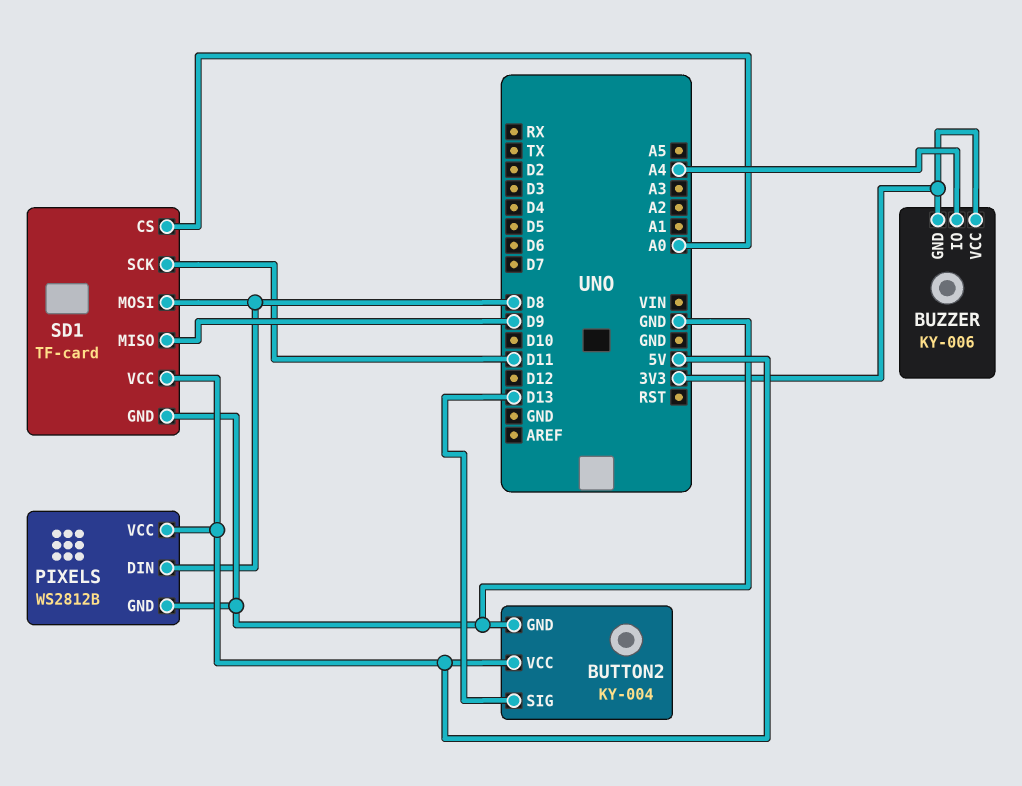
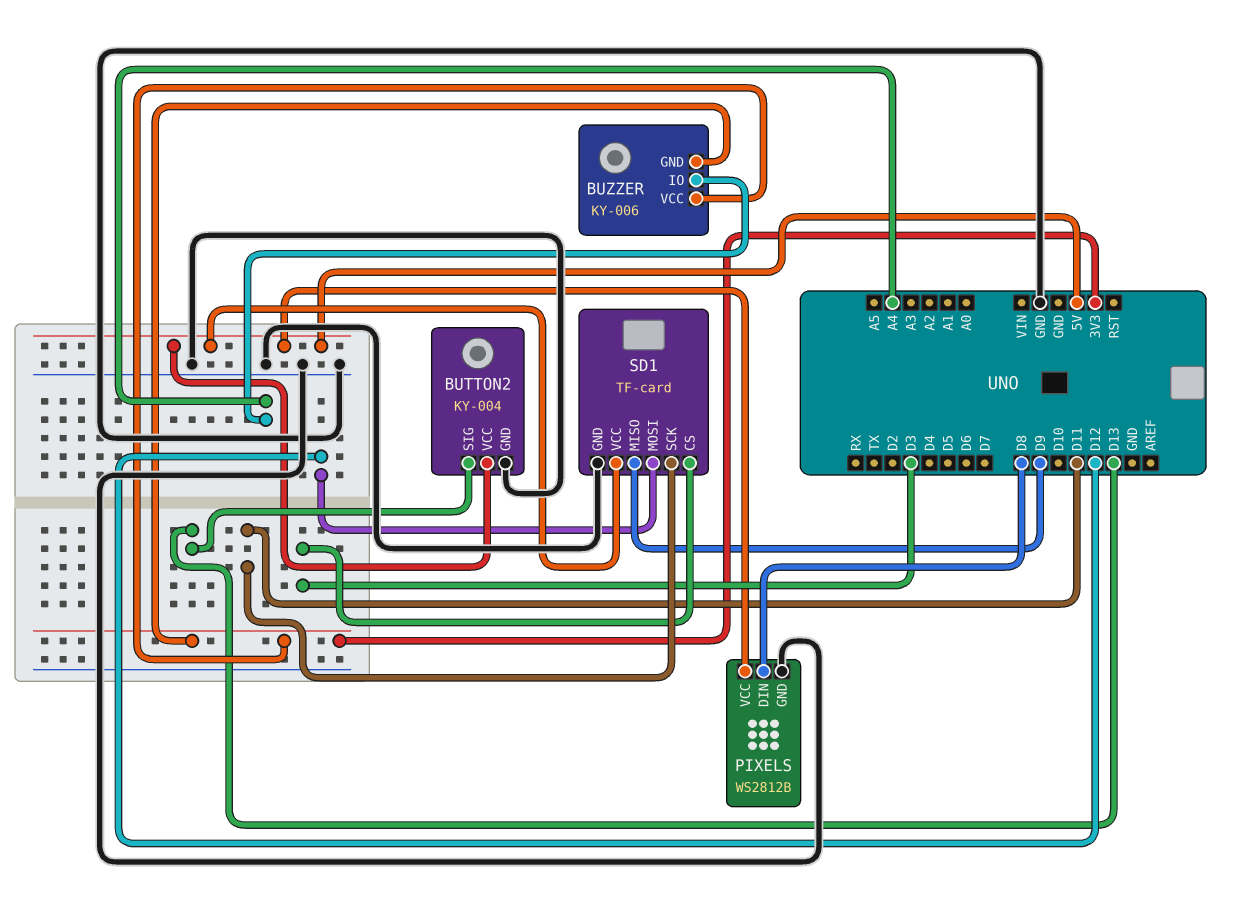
SD1 pin CS: A0 -> D3
SD1 pin MOSI: D8 -> D12

